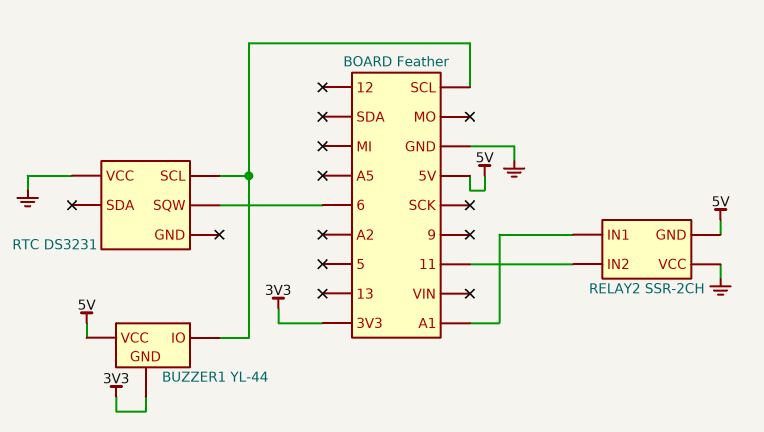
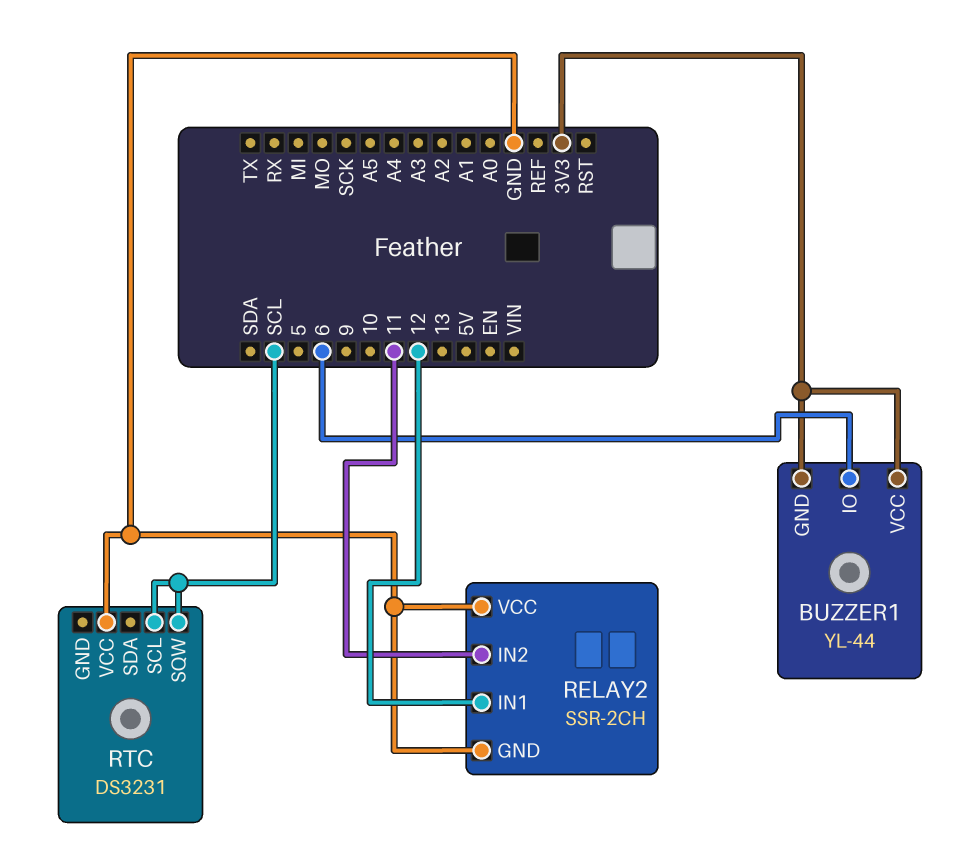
BUZZER1 pin IO: SCL -> 6
BUZZER1 pin VCC: 5V -> 3V3
RELAY2 pin GND: 5V -> GND
RELAY2 pin IN1: A1 -> 12
RTC pin SQW: 6 -> SCL

